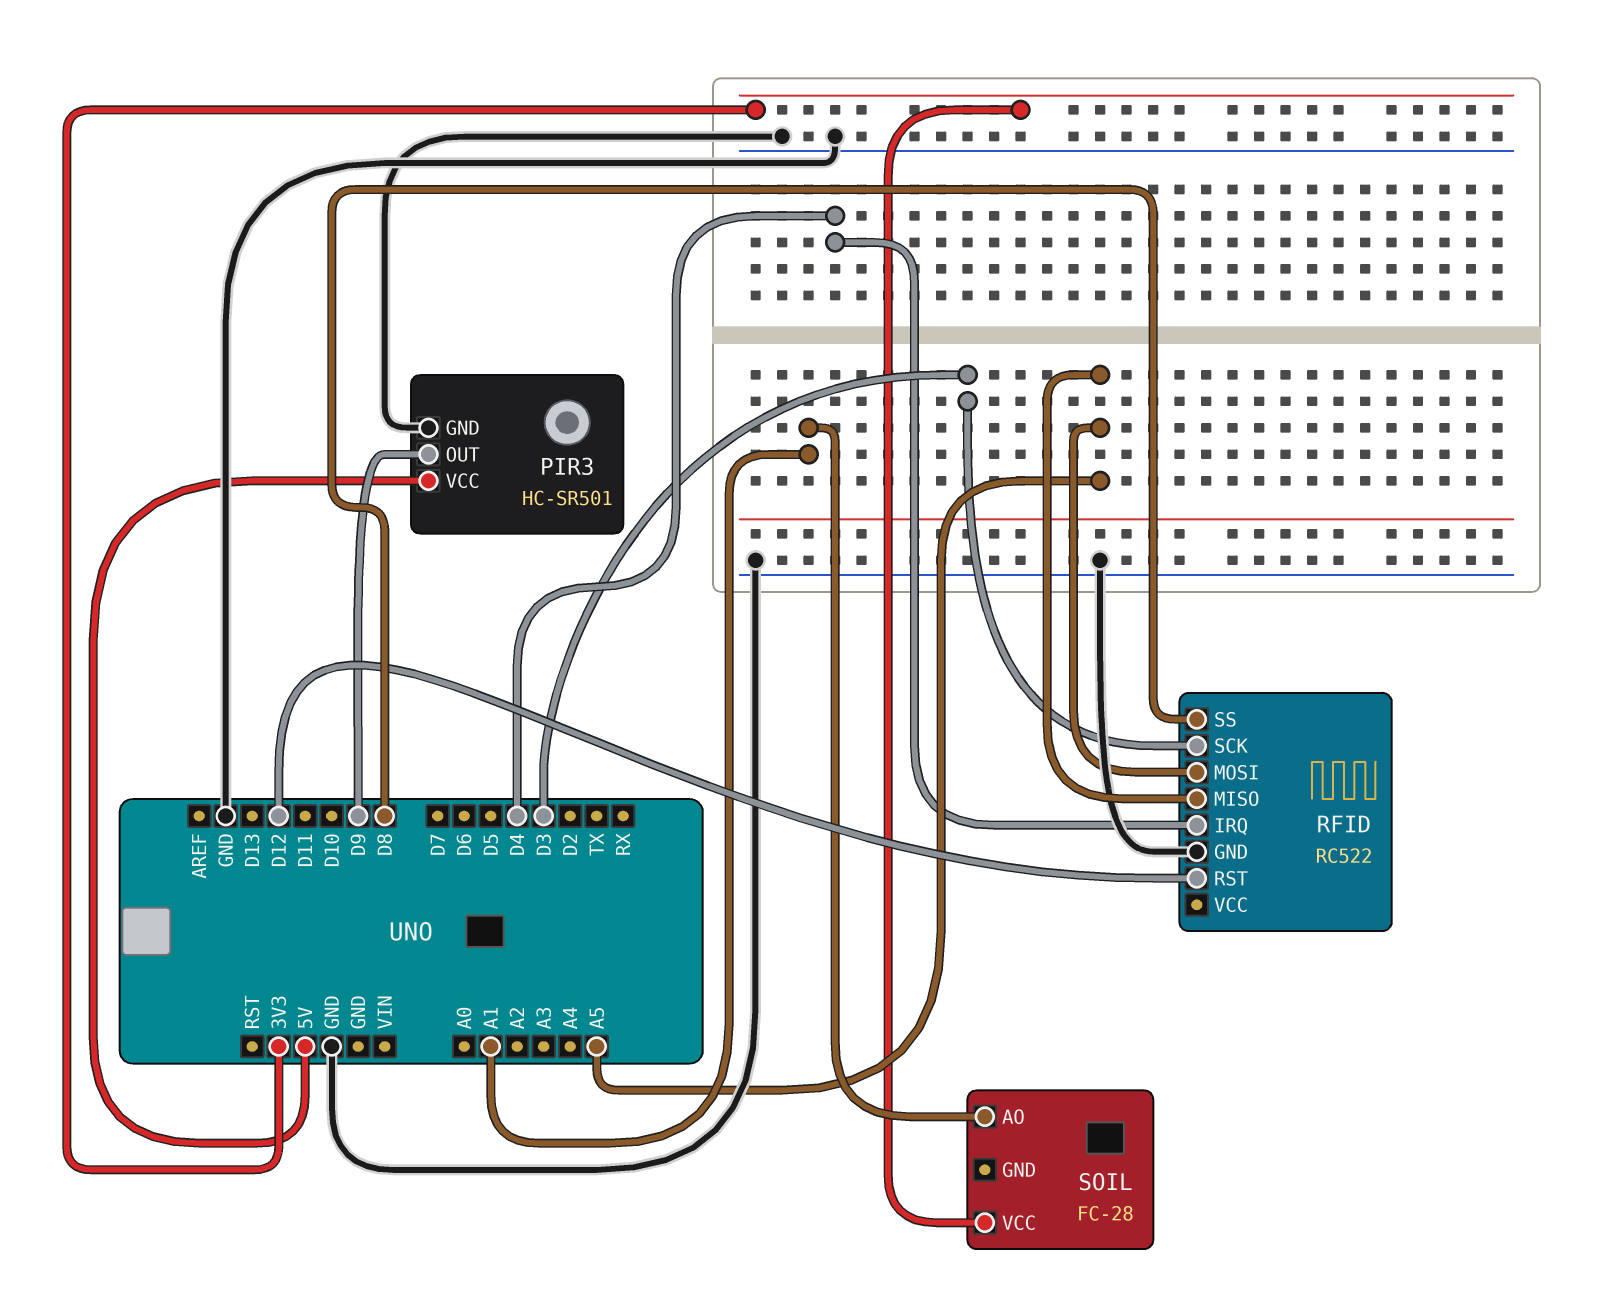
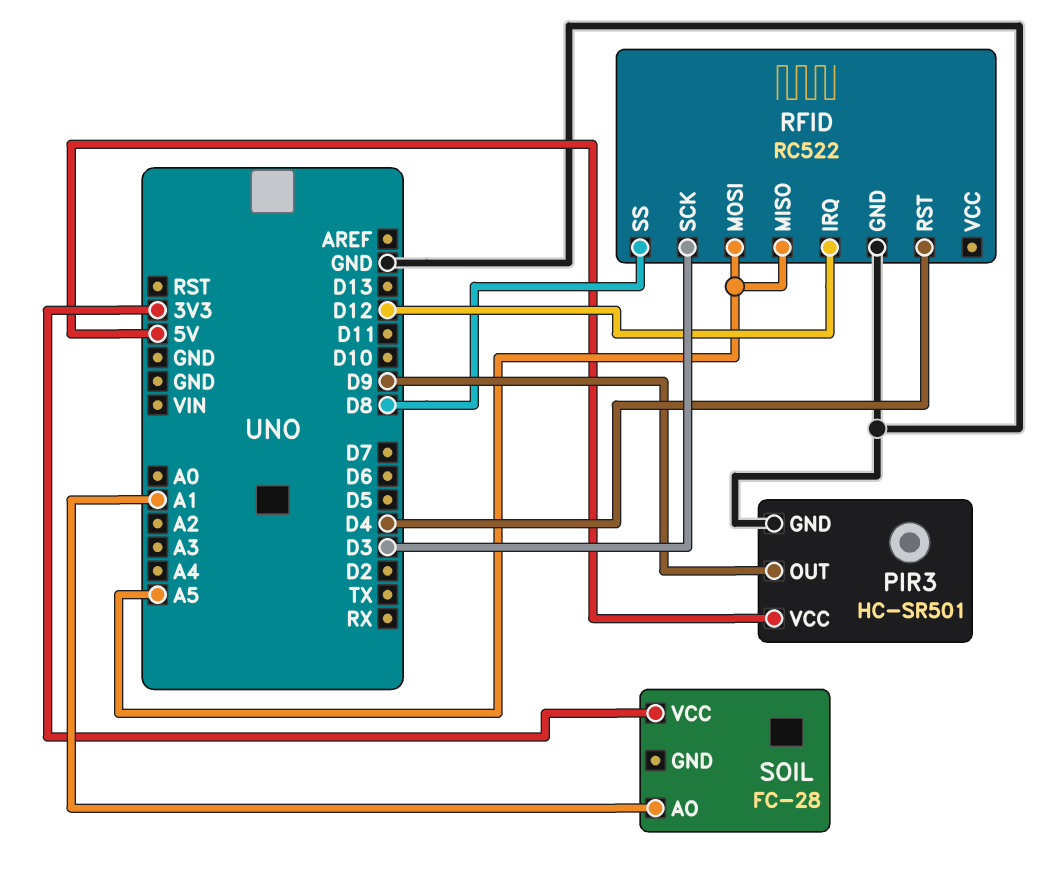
RFID pin IRQ: D4 -> D12
RFID pin RST: D12 -> D4

